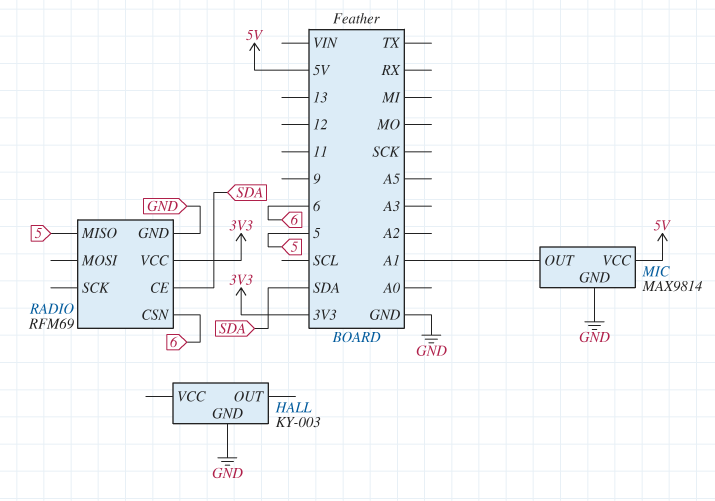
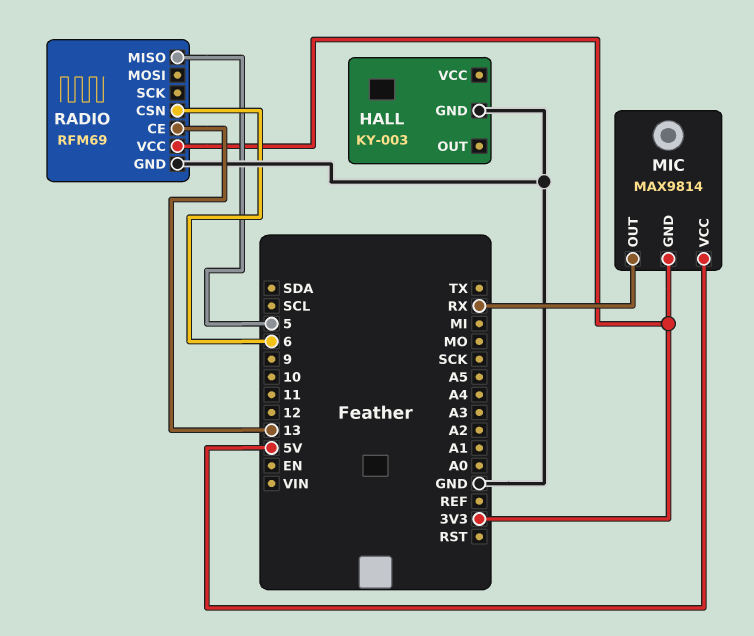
MIC pin GND: GND -> 3V3
MIC pin OUT: A1 -> RX
RADIO pin CE: SDA -> 13

